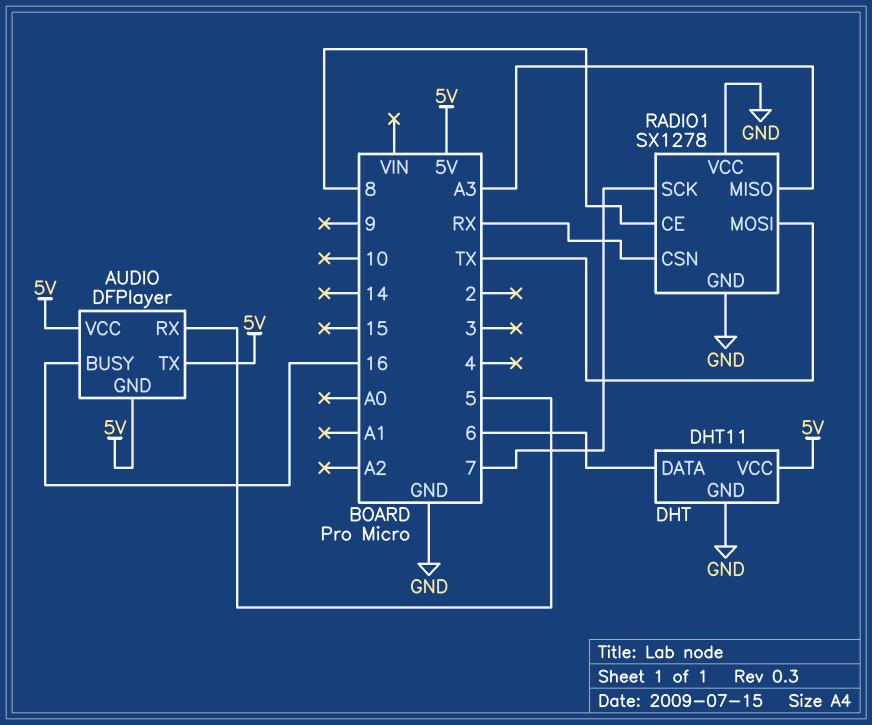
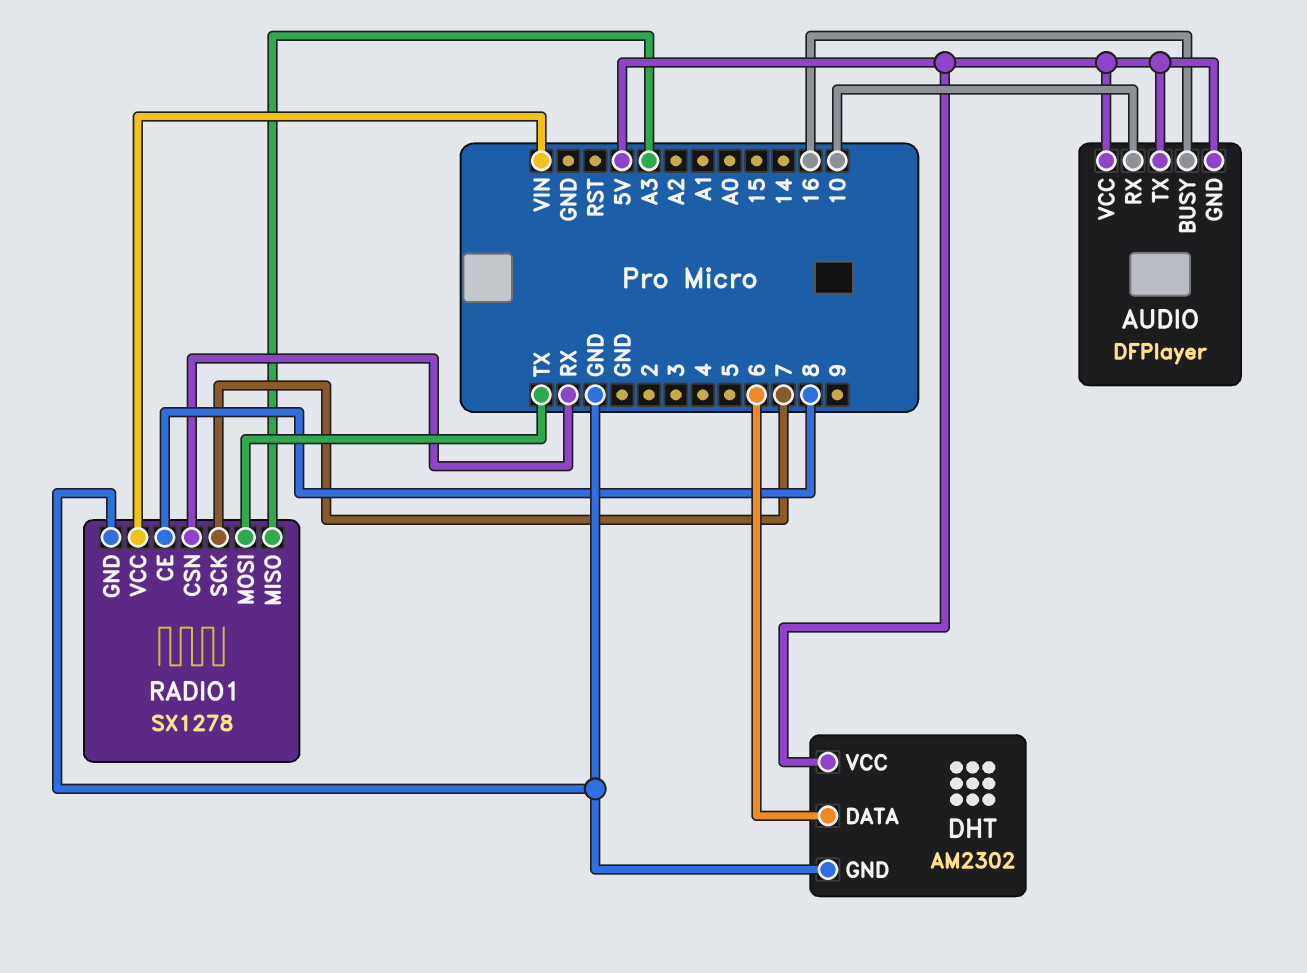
AUDIO pin RX: 5 -> 10
DHT: DHT11 -> AM2302
RADIO1 pin VCC: GND -> VIN

